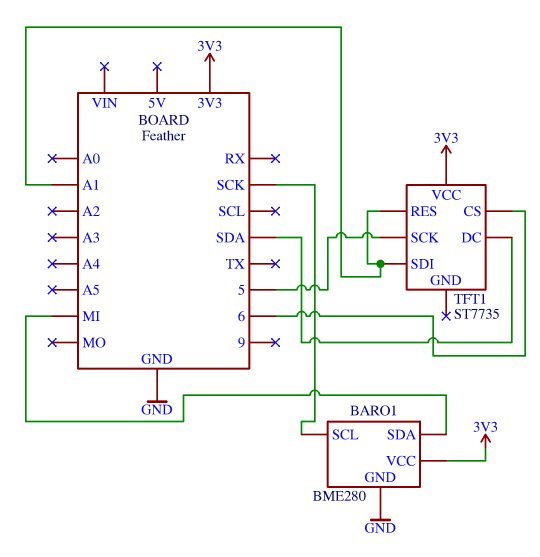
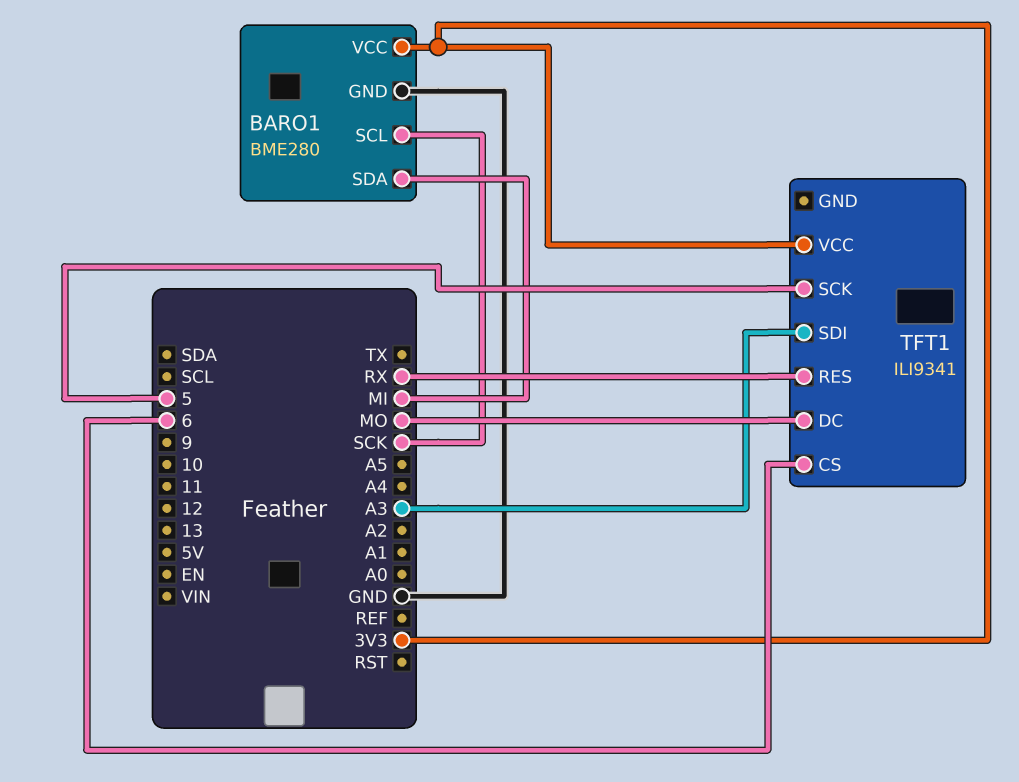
TFT1: ST7735 -> ILI9341
TFT1 pin DC: SDA -> MO
TFT1 pin RES: A1 -> RX
TFT1 pin SDI: A1 -> A3

